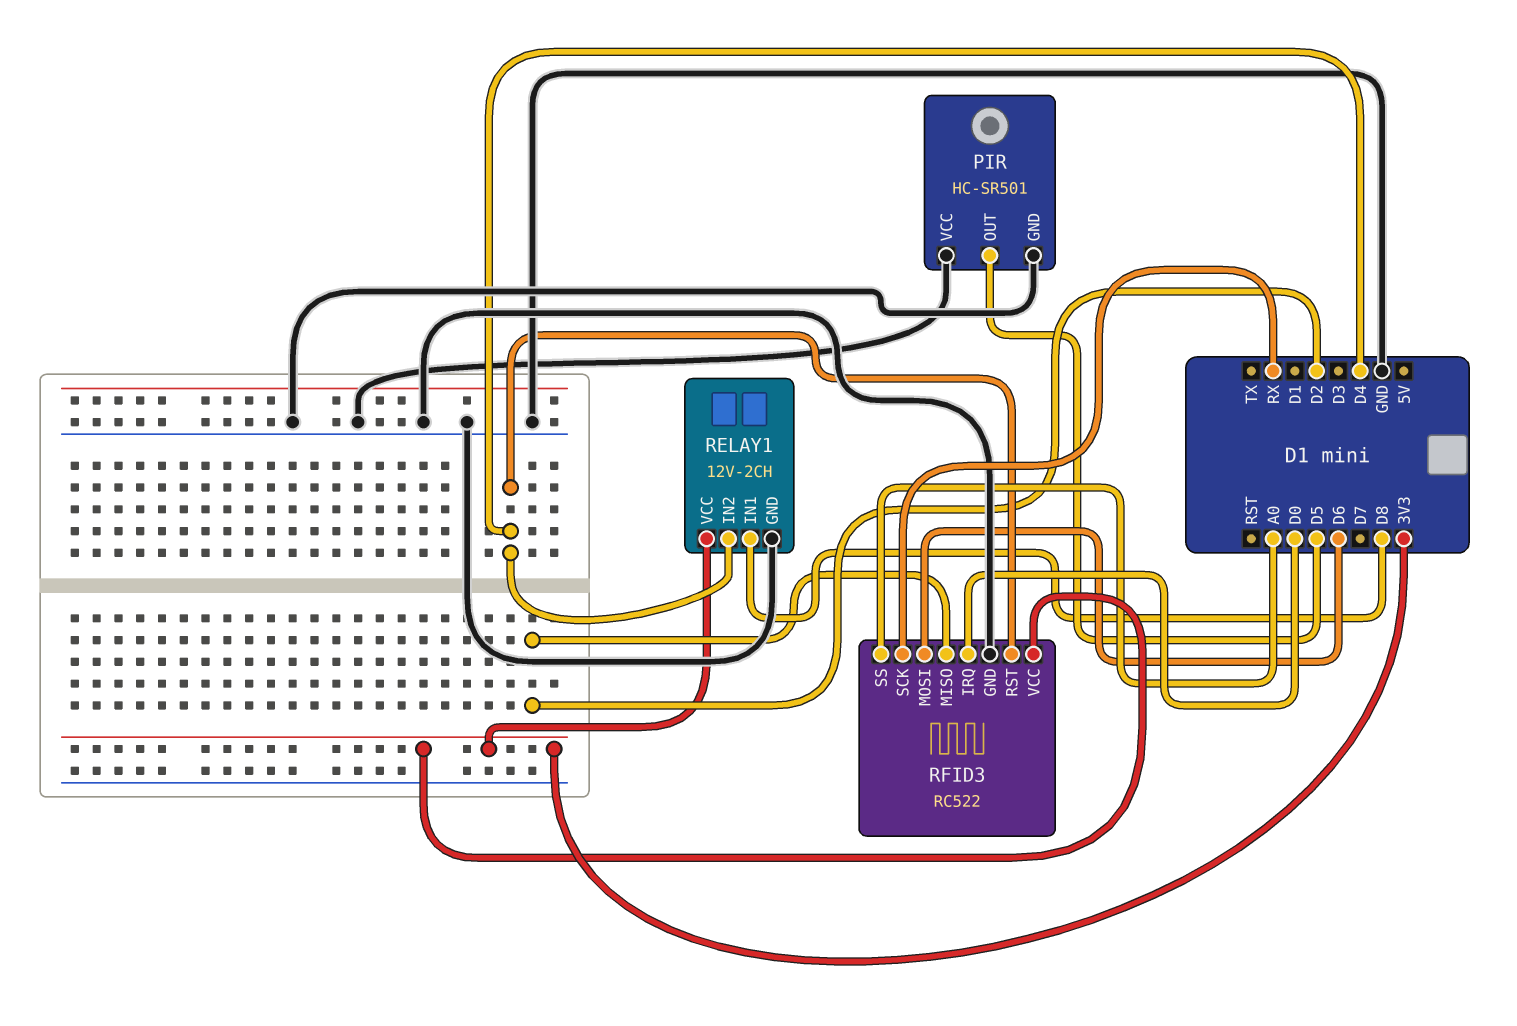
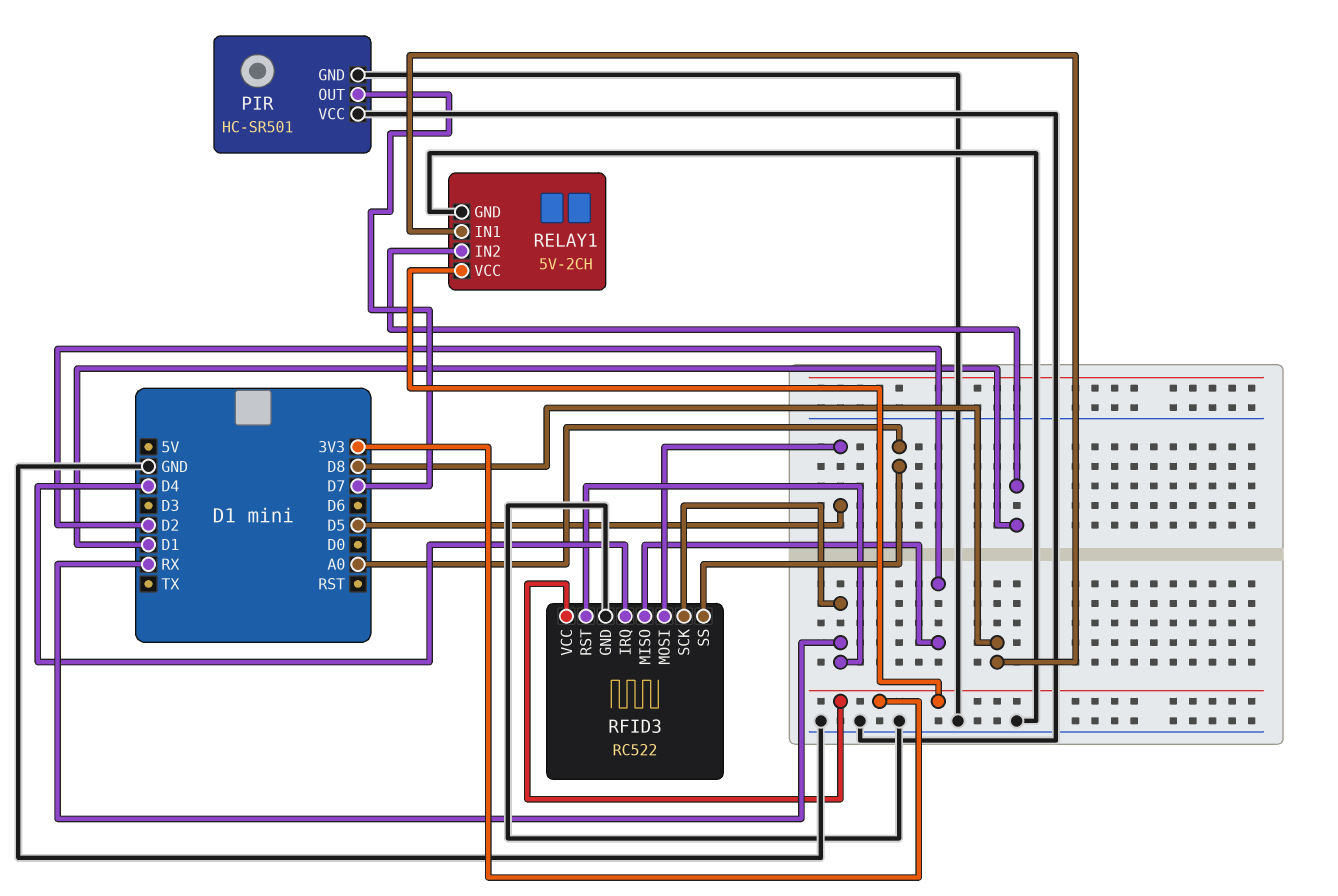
PIR pin OUT: D5 -> D7
RELAY1: 12V-2CH -> 5V-2CH
RELAY1 pin IN2: D4 -> D1
RFID3 pin IRQ: D0 -> D4
RFID3 pin MOSI: D6 -> D5
RFID3 pin RST: D4 -> RX

